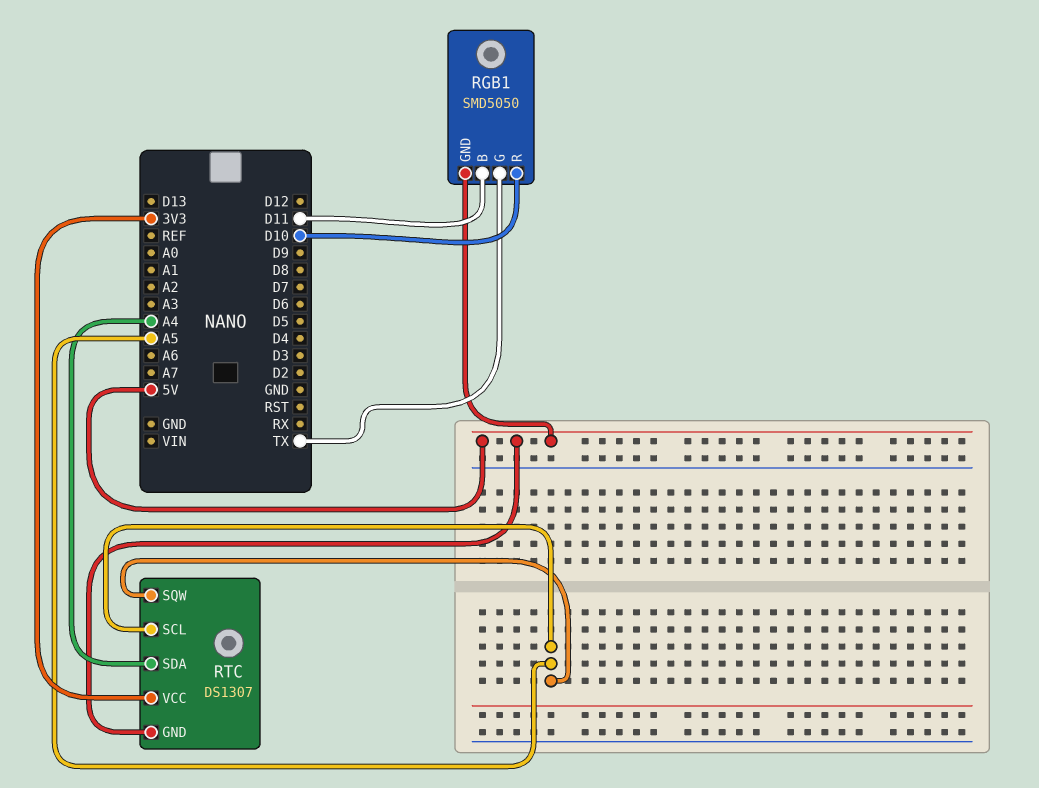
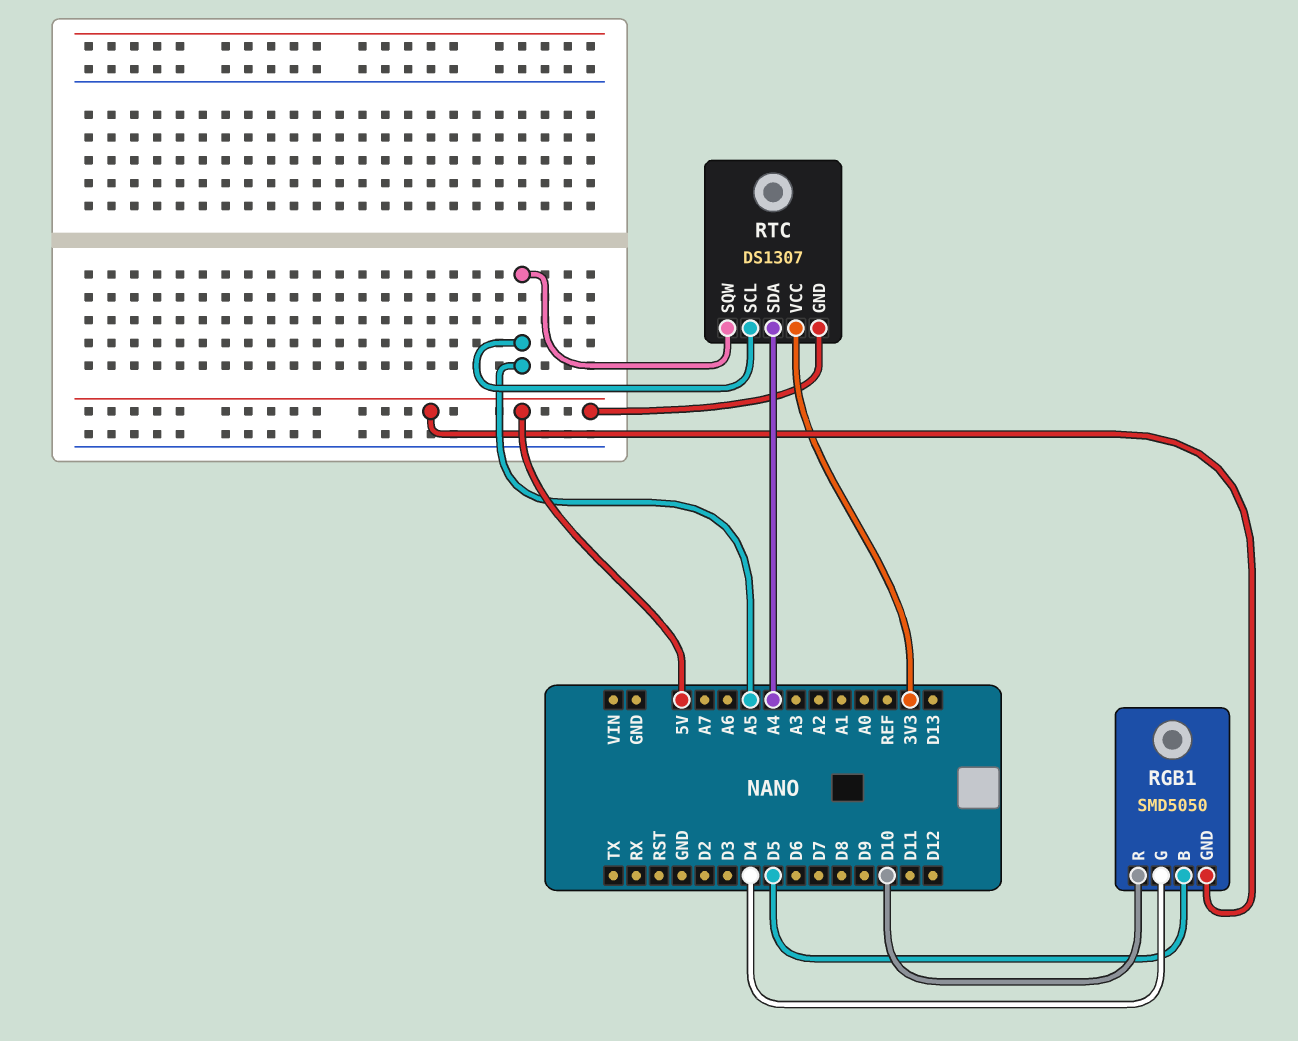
RGB1 pin B: D11 -> D5
RGB1 pin G: TX -> D4

